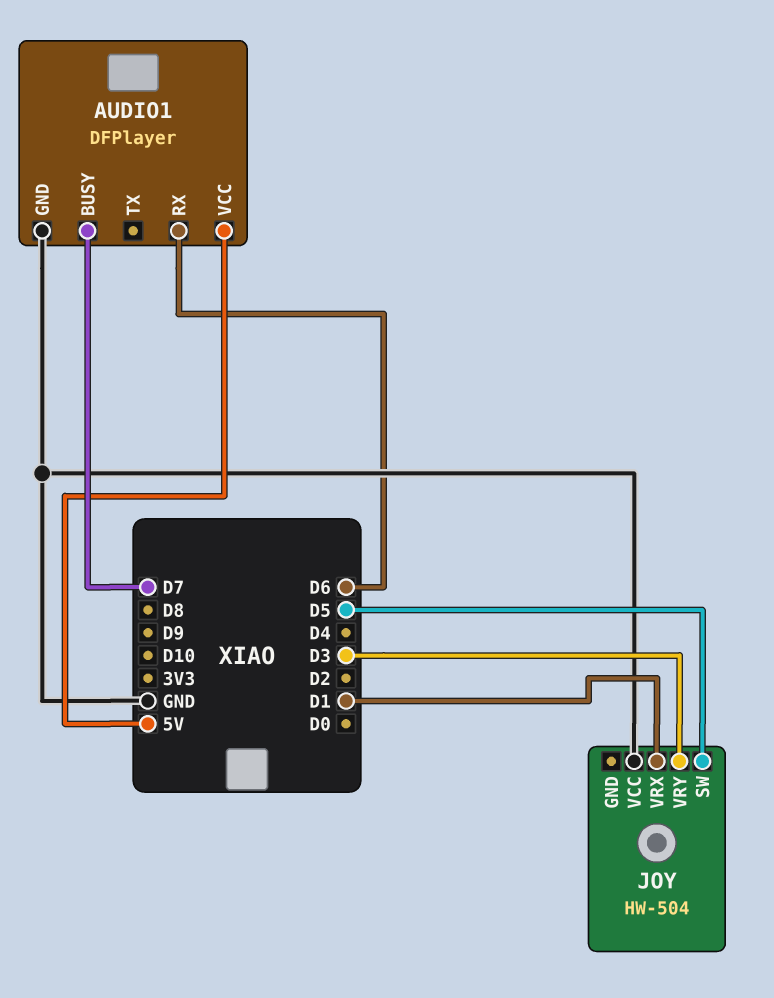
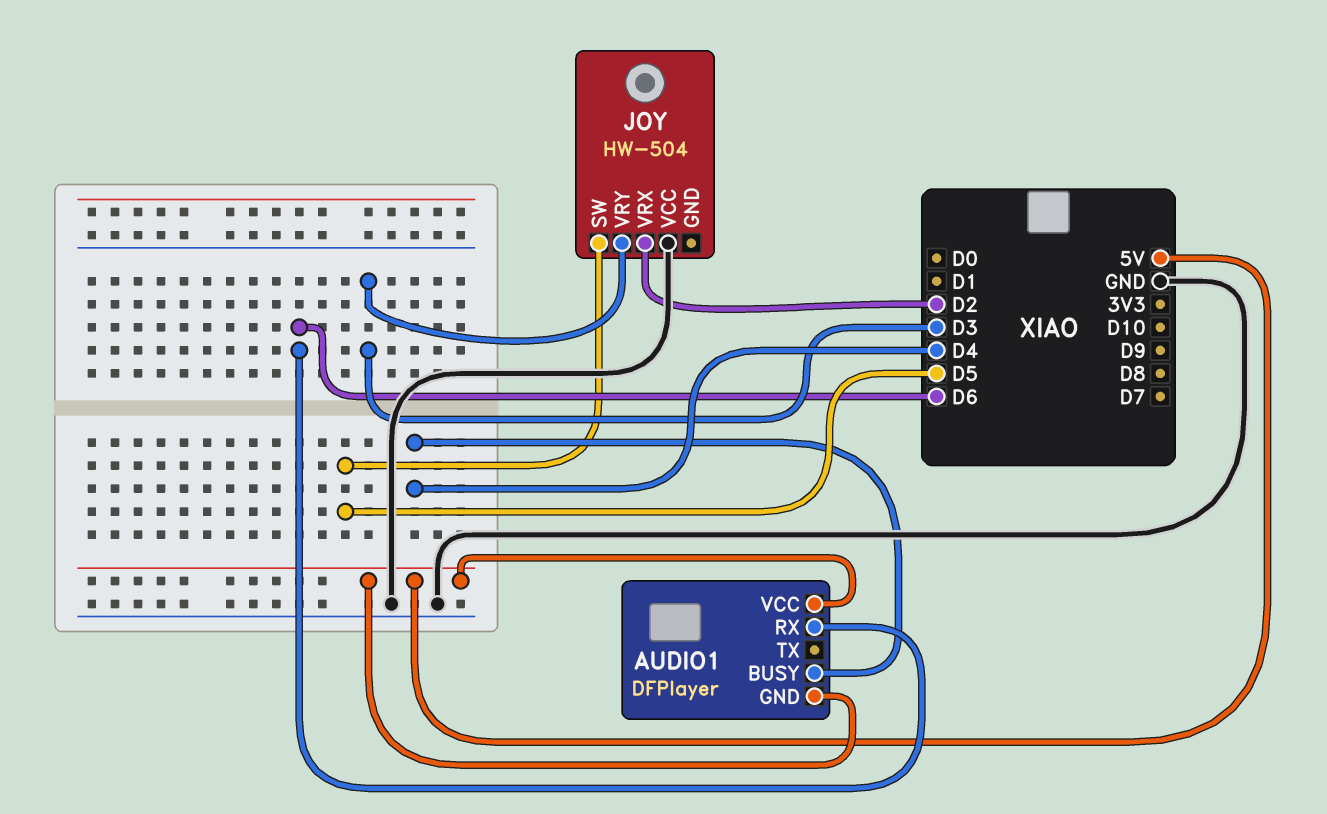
AUDIO1 pin BUSY: D7 -> D4
AUDIO1 pin GND: GND -> 5V
JOY pin VRX: D1 -> D2

